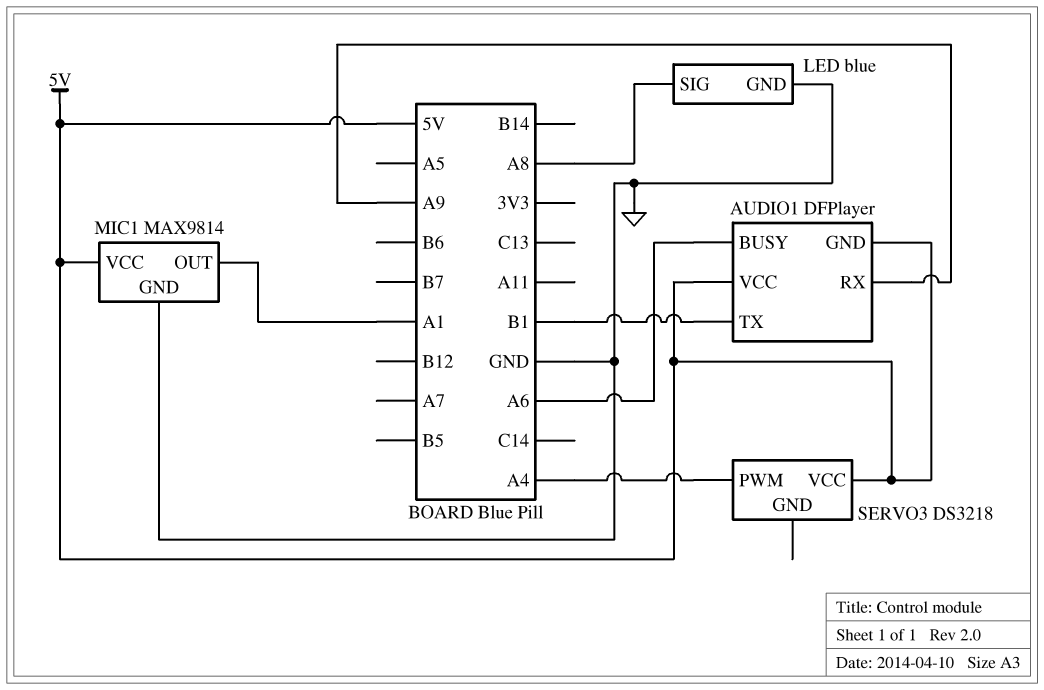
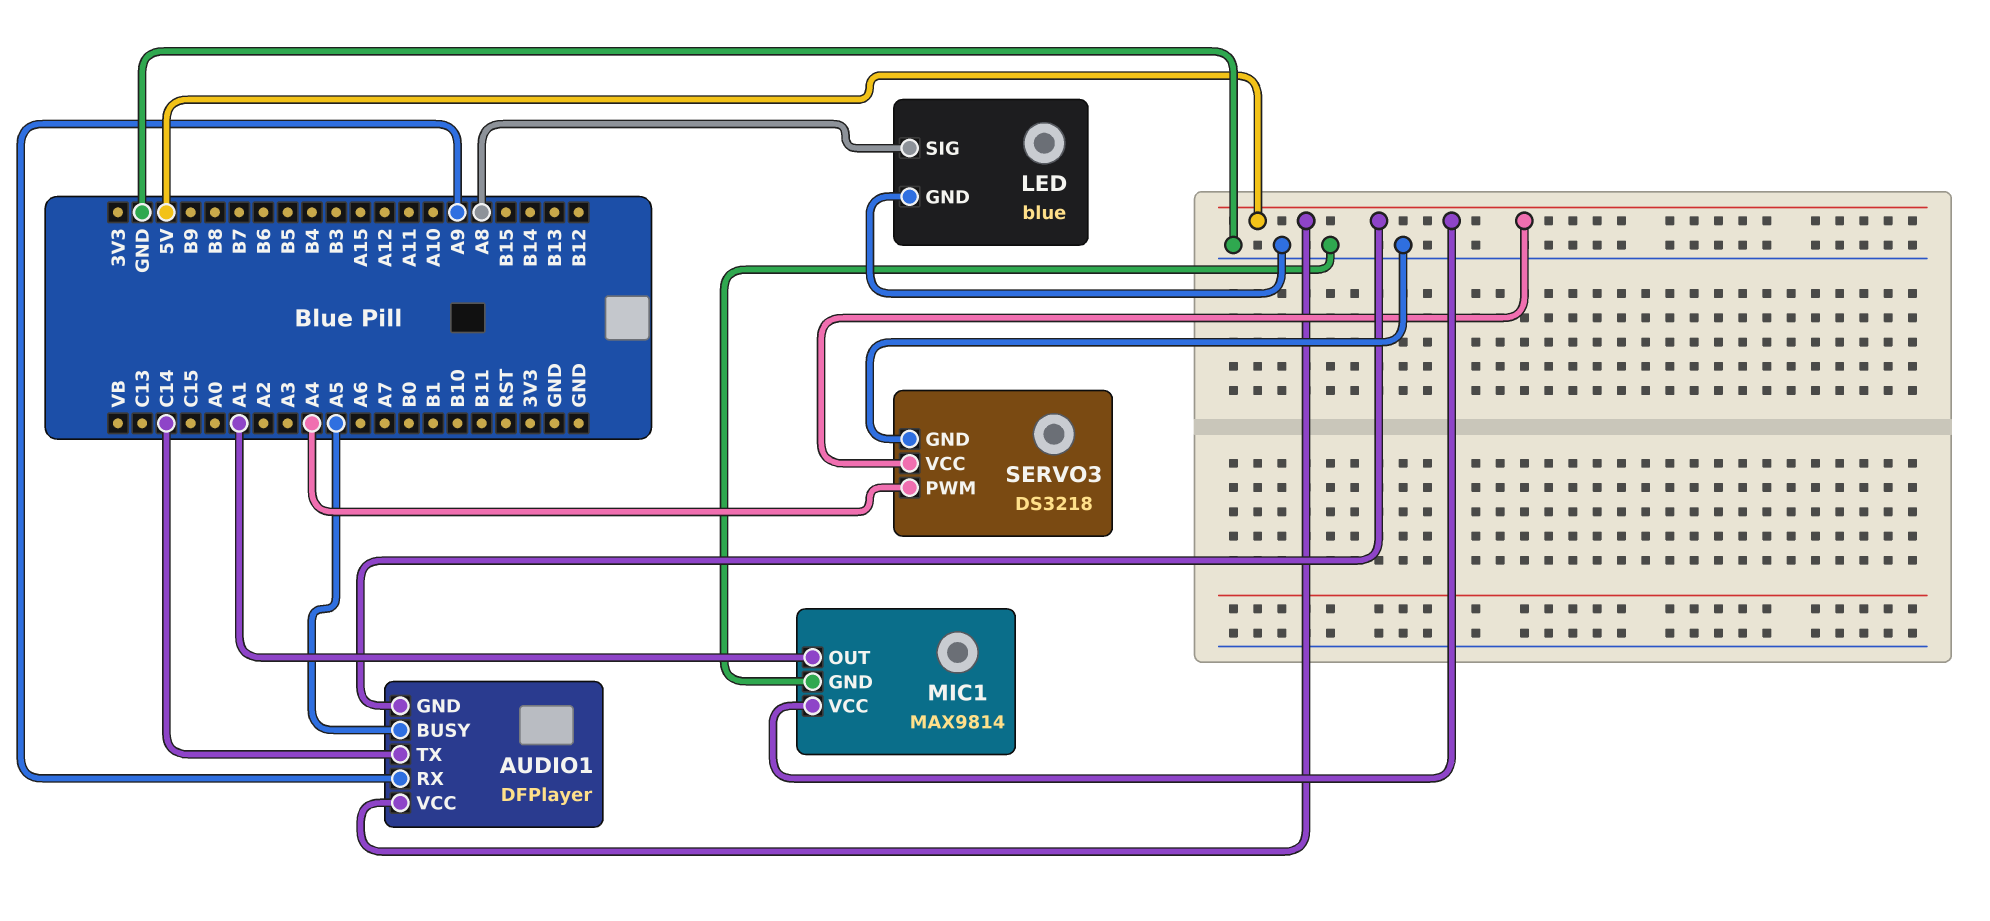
AUDIO1 pin BUSY: A6 -> A5
AUDIO1 pin TX: B1 -> C14
SERVO3 pin GND: none -> GND

